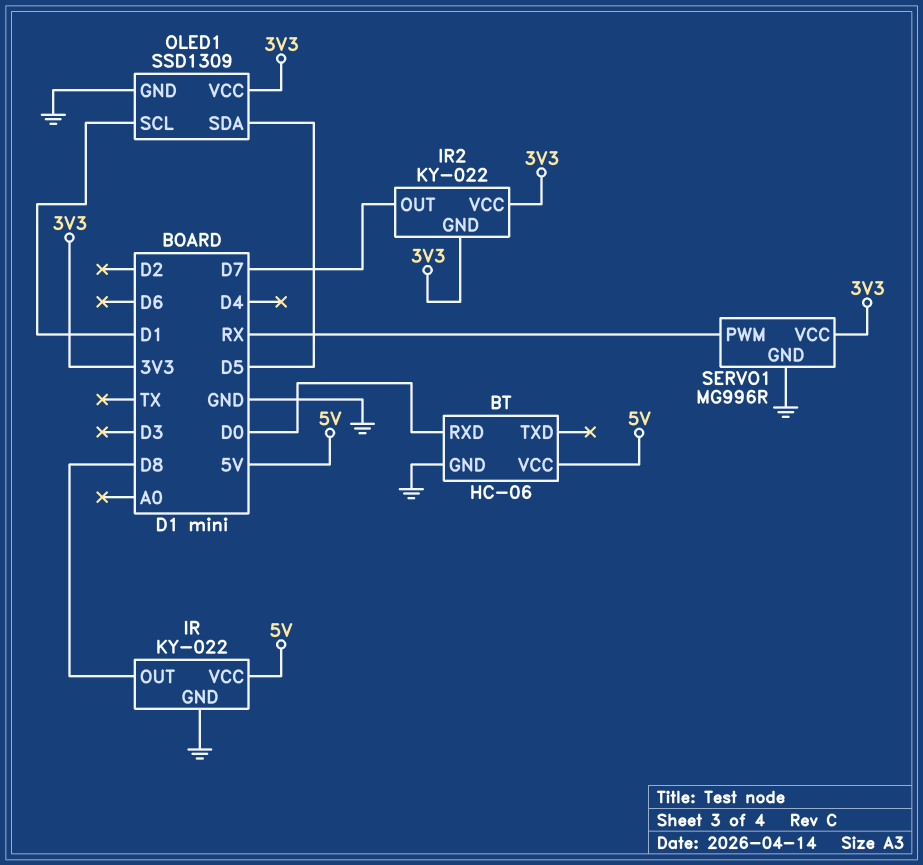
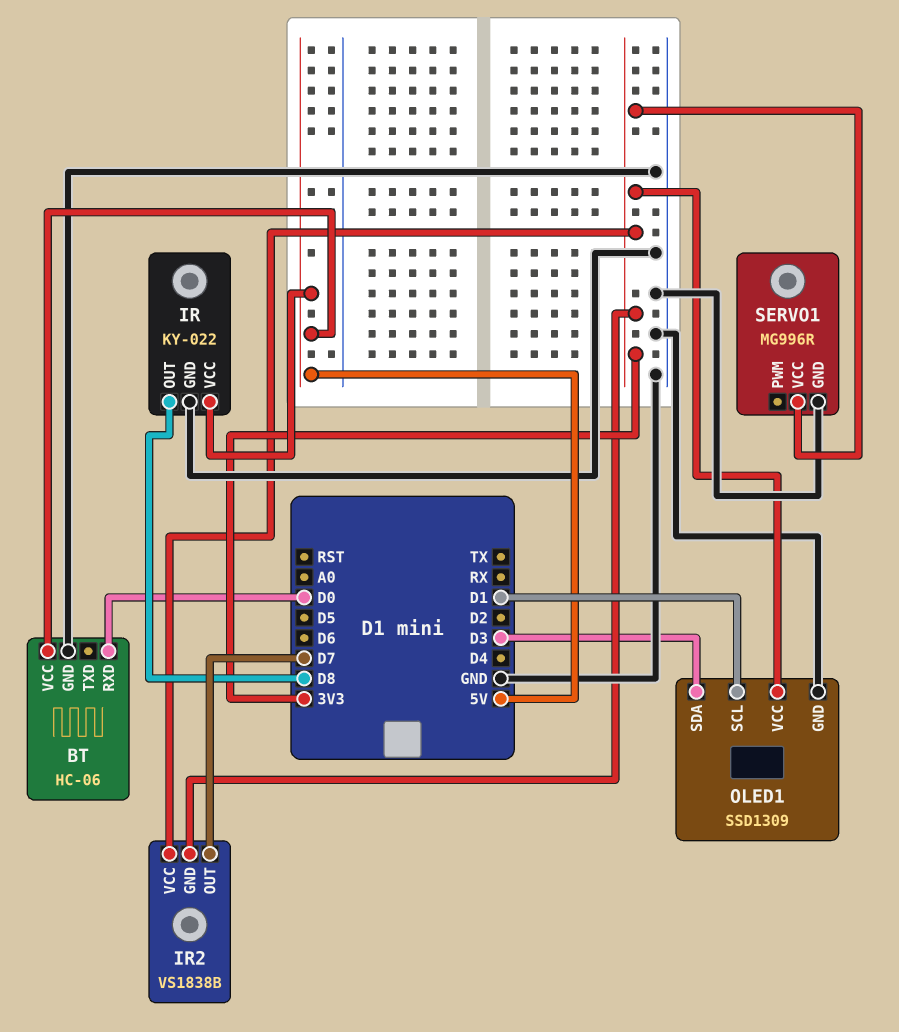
IR2: KY-022 -> VS1838B
OLED1 pin SDA: D5 -> D3
SERVO1 pin PWM: RX -> none

